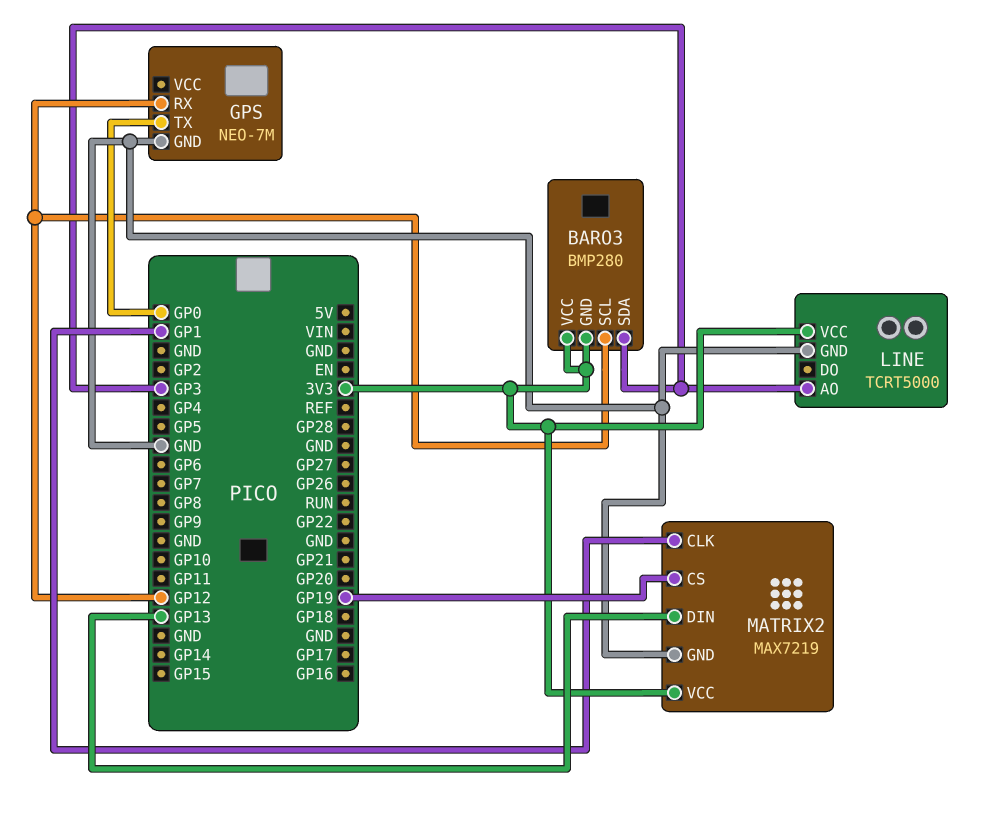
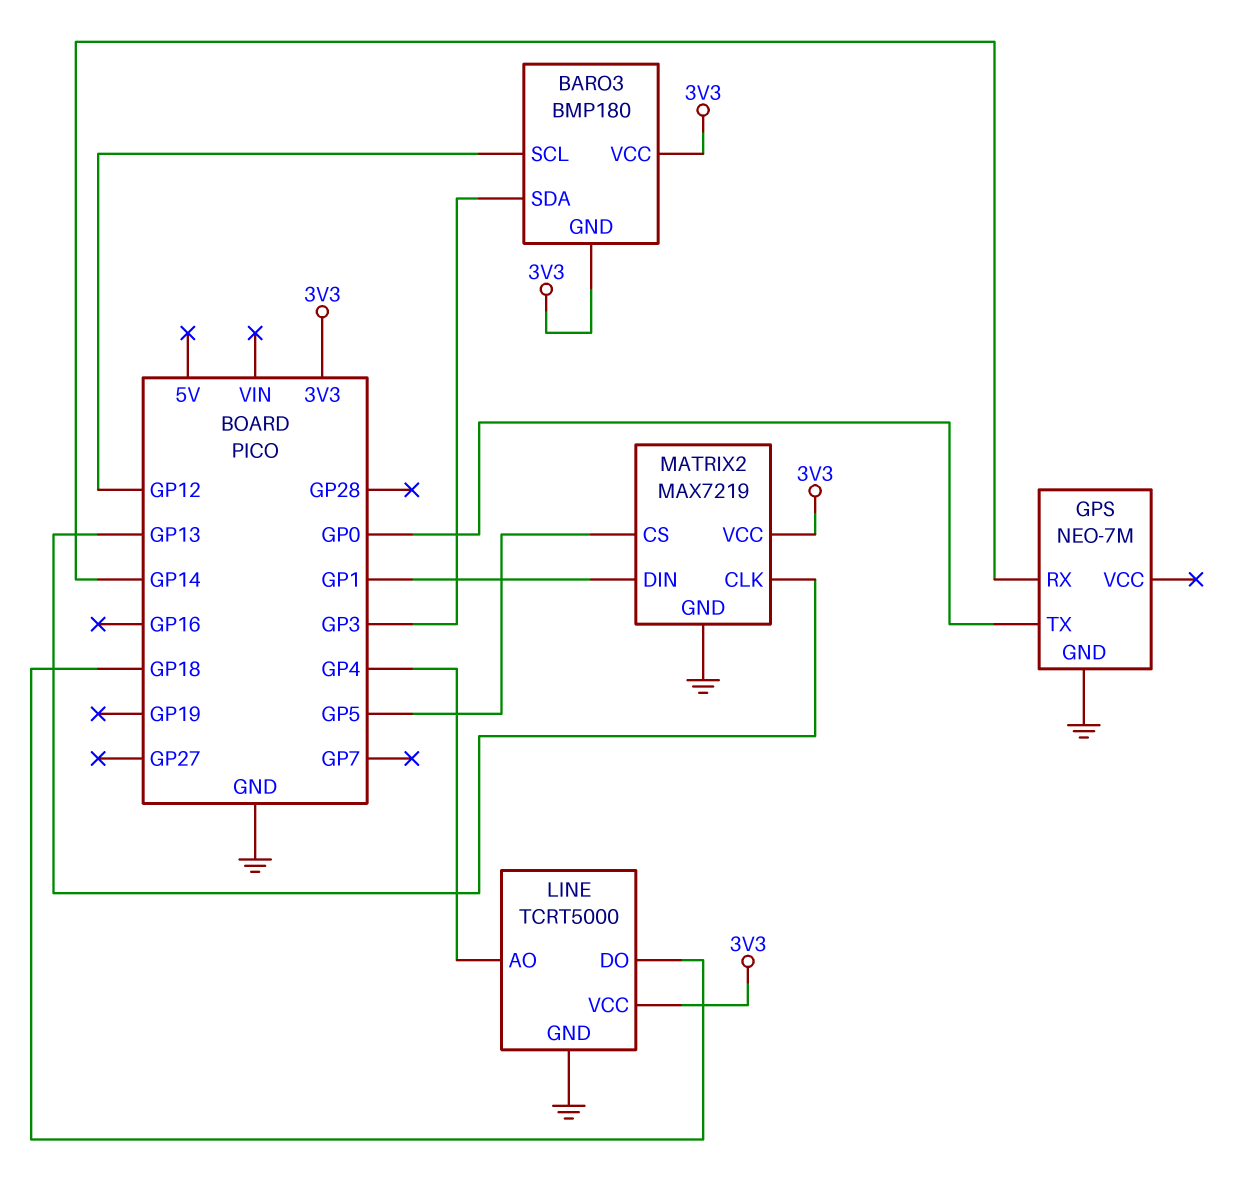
BARO3: BMP280 -> BMP180
GPS pin RX: GP12 -> GP14
LINE pin AO: GP3 -> GP4
LINE pin DO: none -> GP18
MATRIX2 pin CLK: GP1 -> GP13
MATRIX2 pin CS: GP19 -> GP5
MATRIX2 pin DIN: GP13 -> GP1

